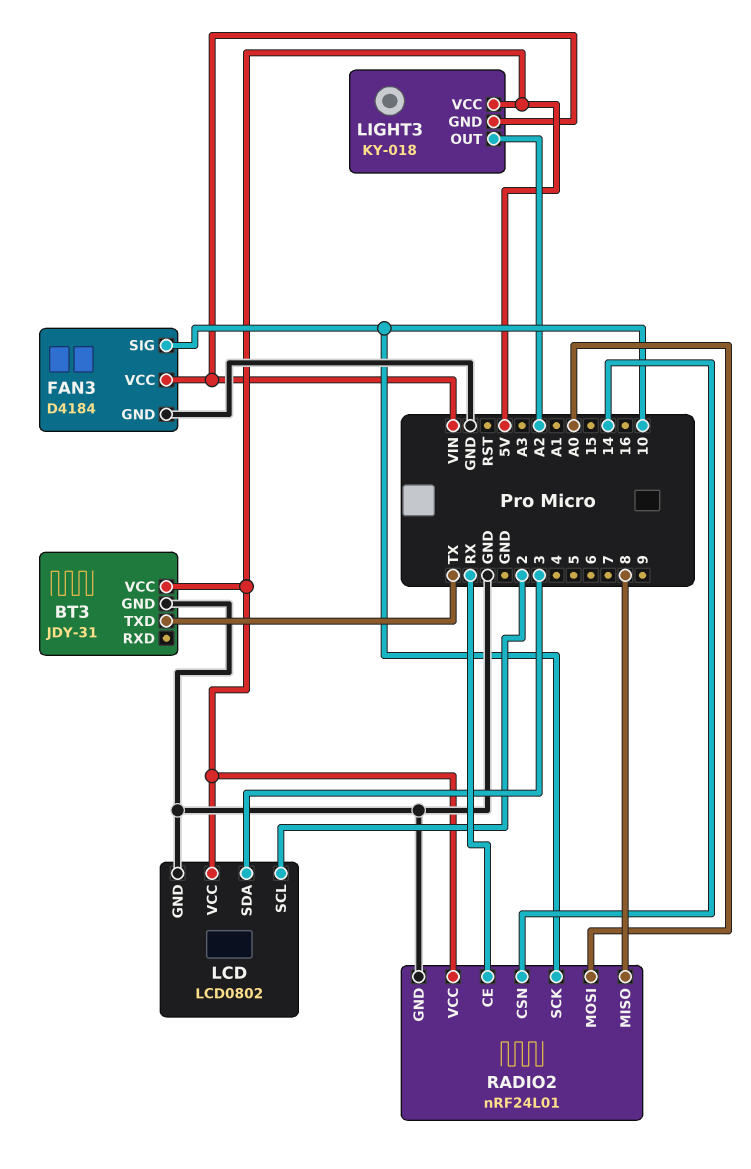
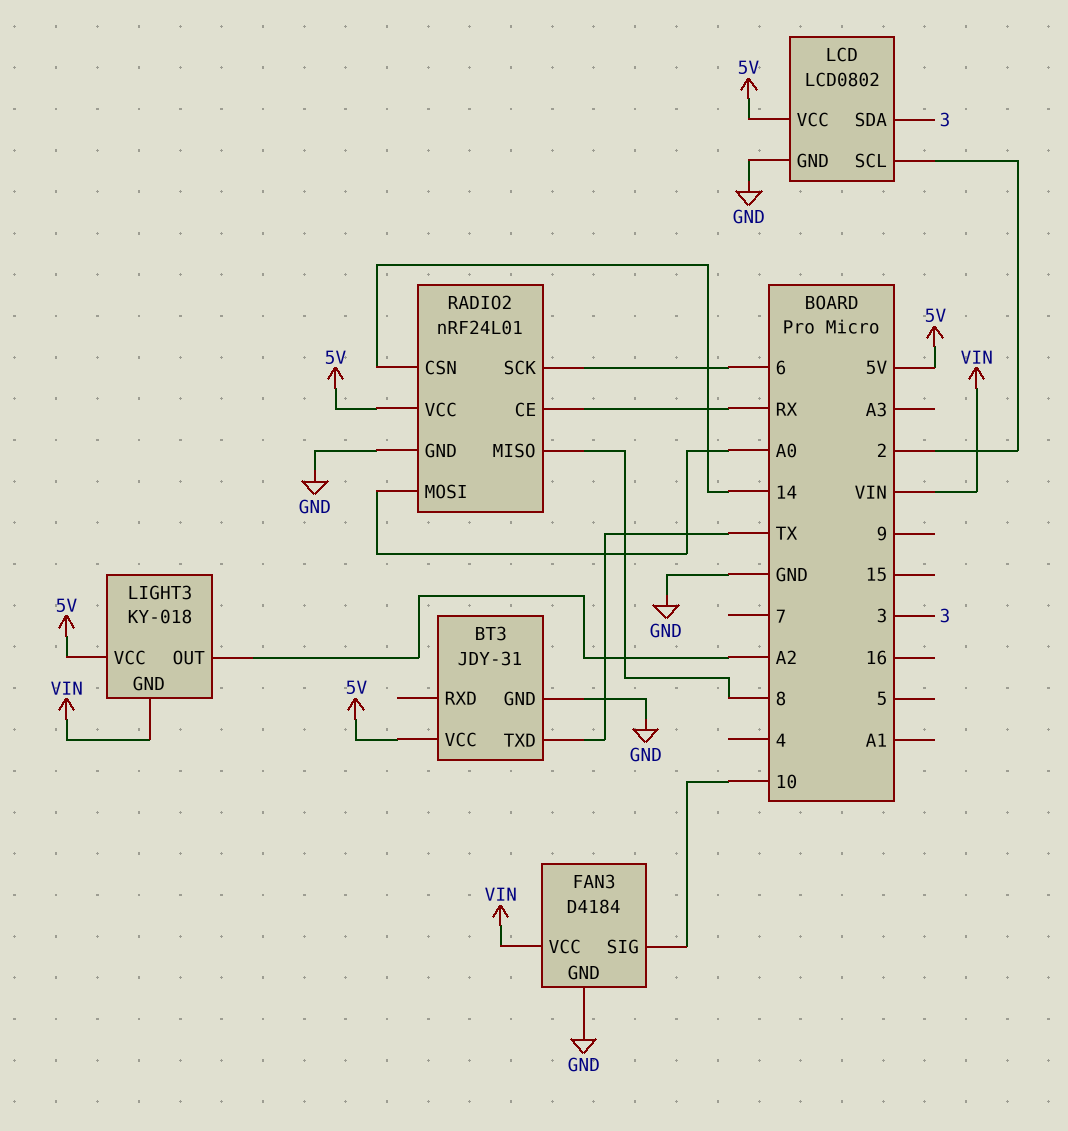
RADIO2 pin SCK: 10 -> 6

